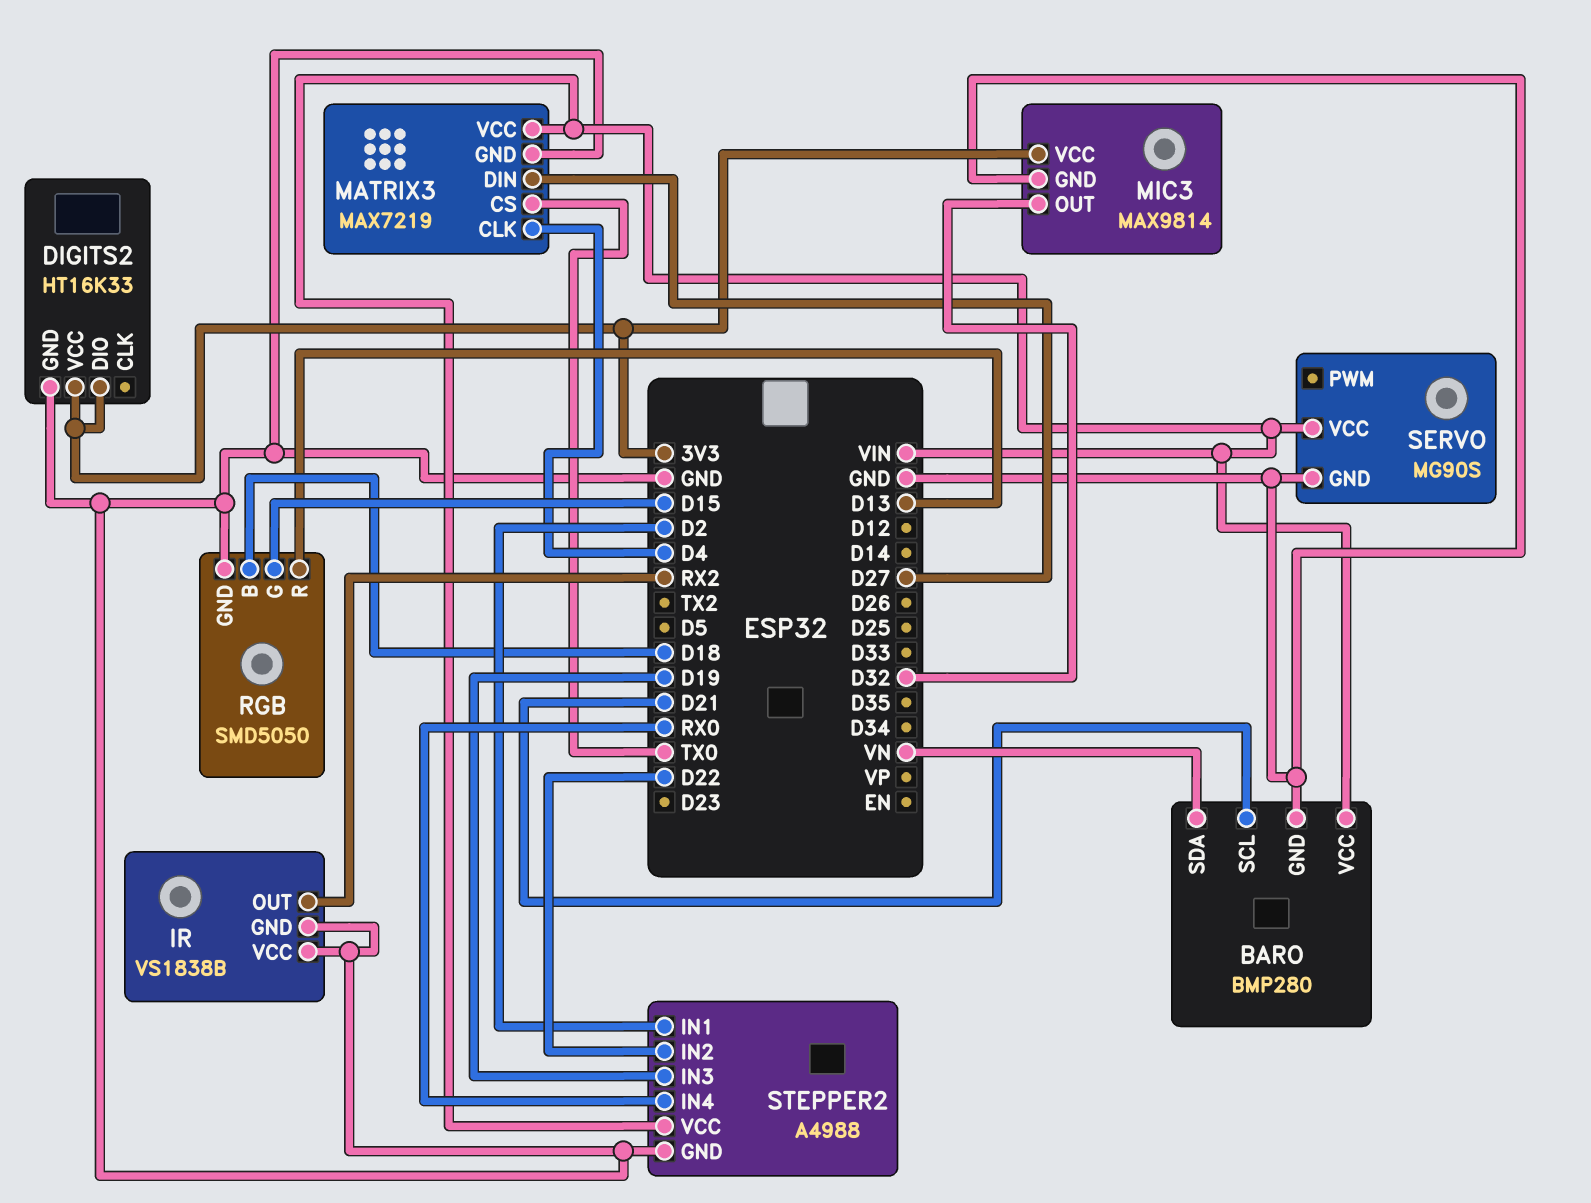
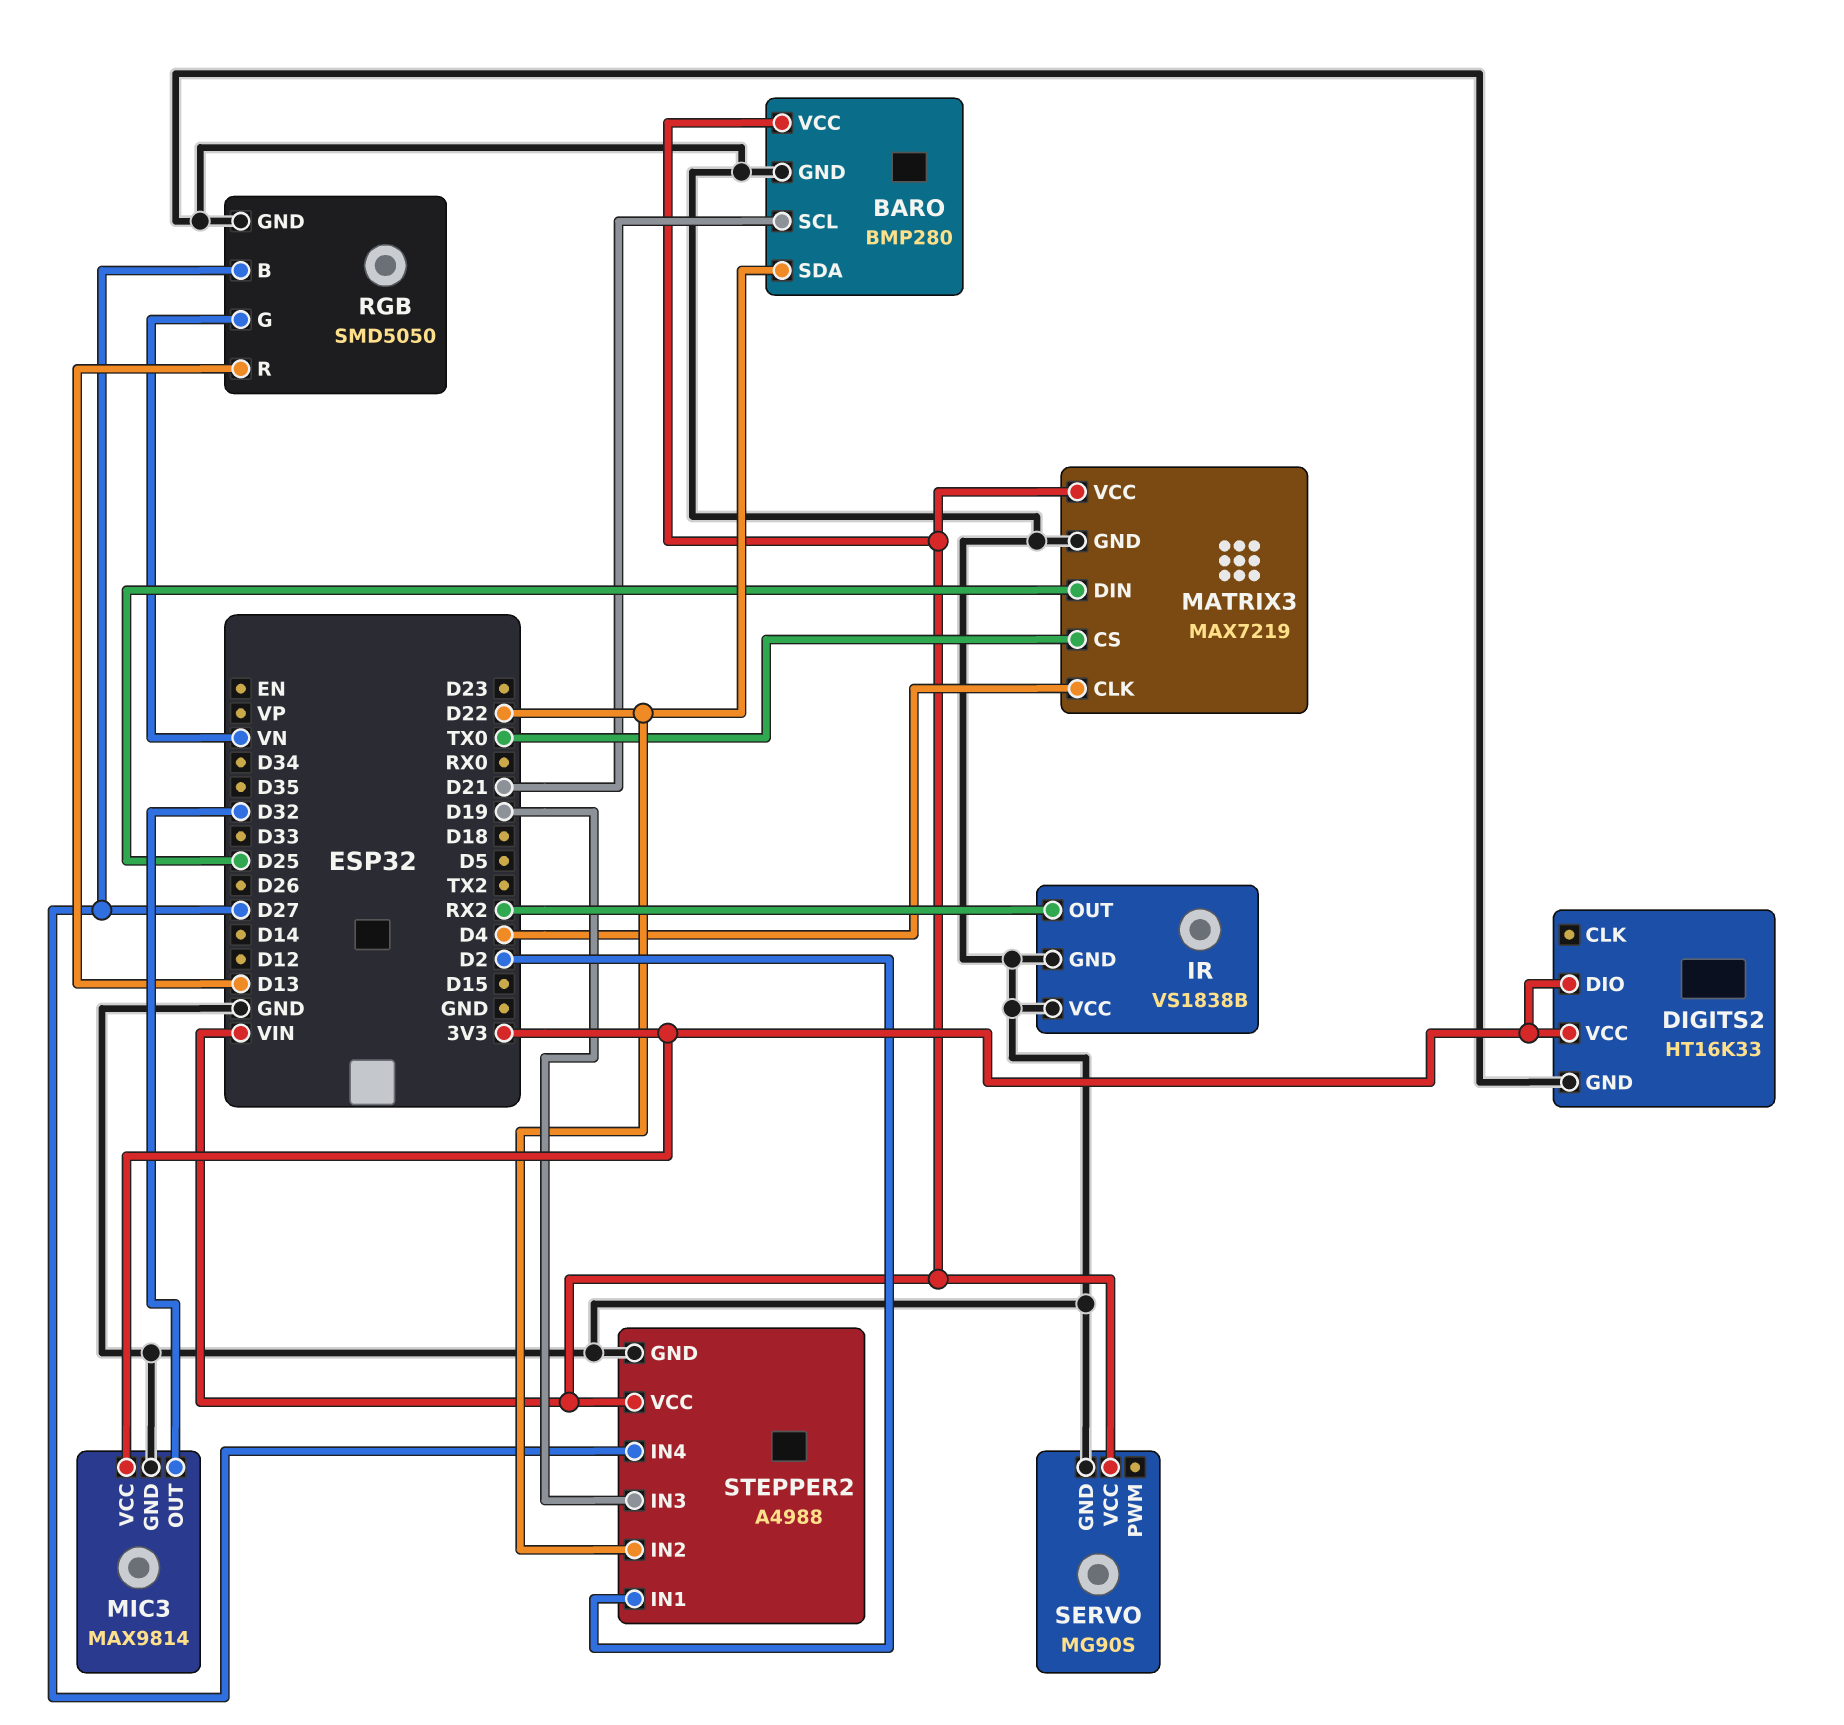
BARO pin SDA: VN -> D22
MATRIX3 pin DIN: D27 -> D25
RGB pin B: D18 -> D27
RGB pin G: D15 -> VN
STEPPER2 pin IN4: RX0 -> D27

